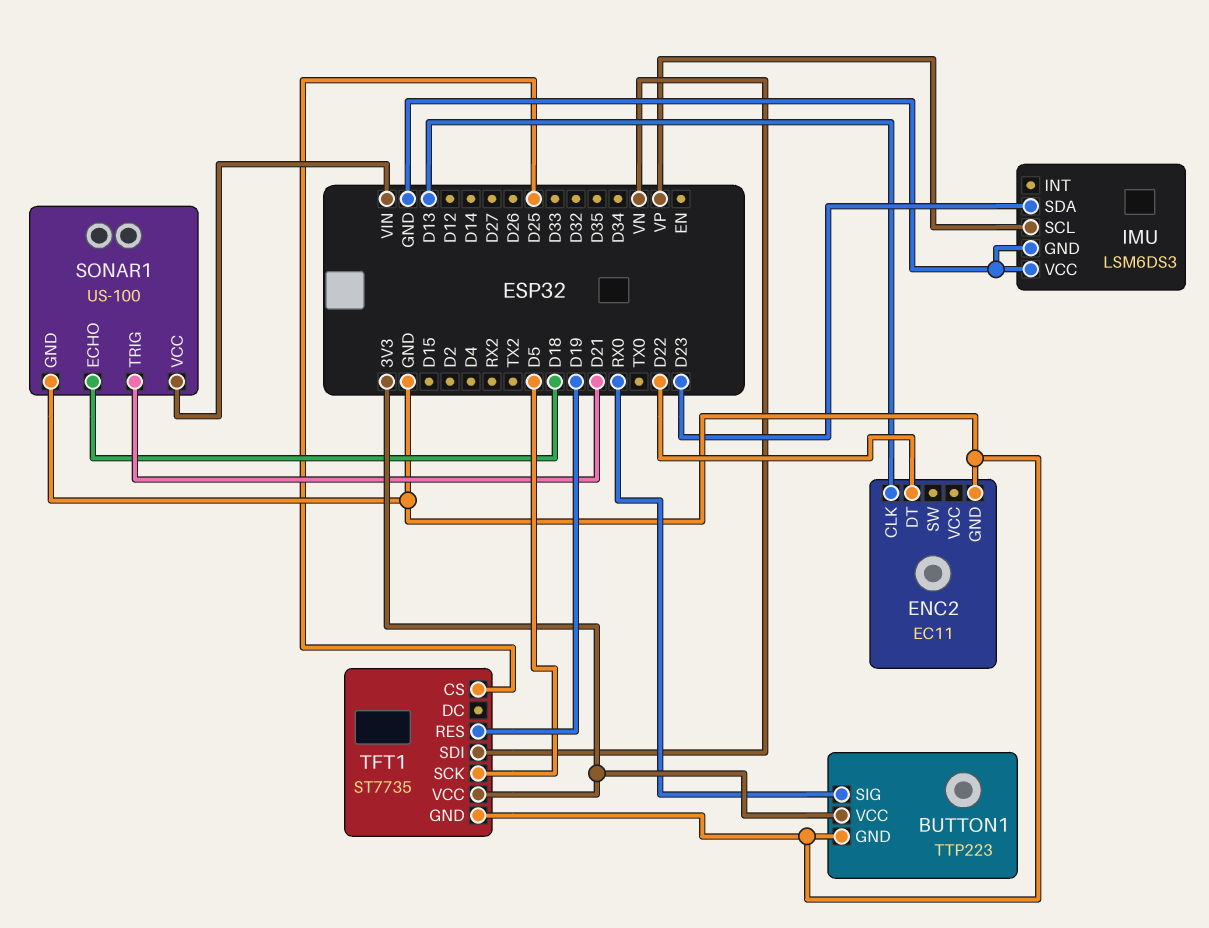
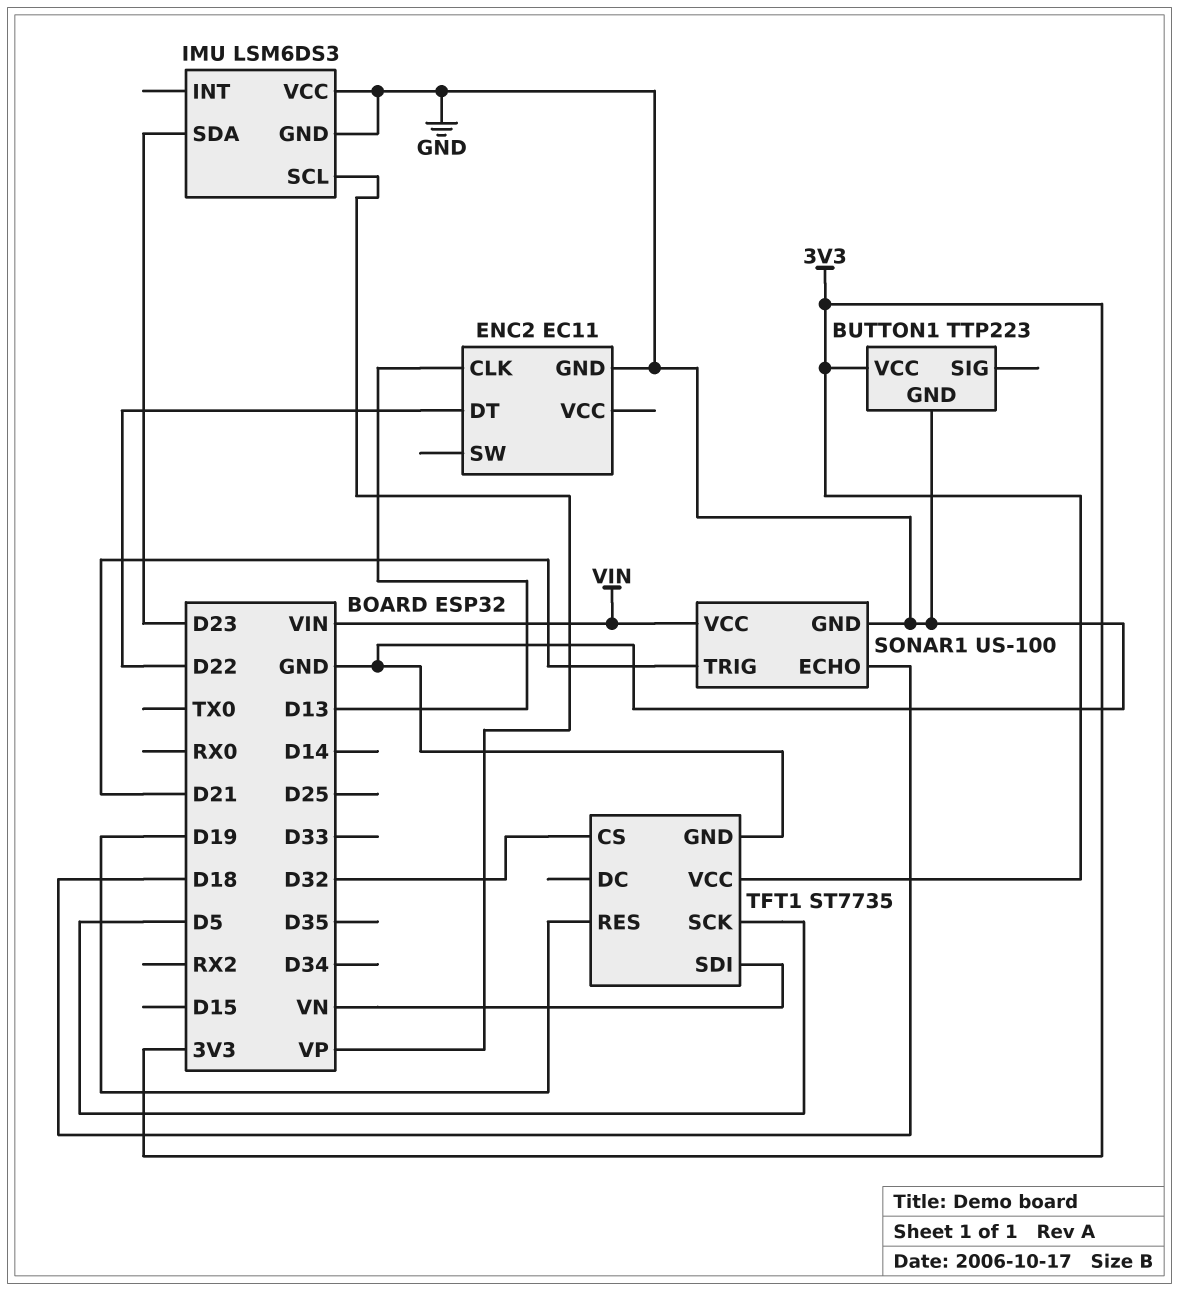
BUTTON1 pin SIG: RX0 -> none
TFT1 pin CS: D25 -> D32

